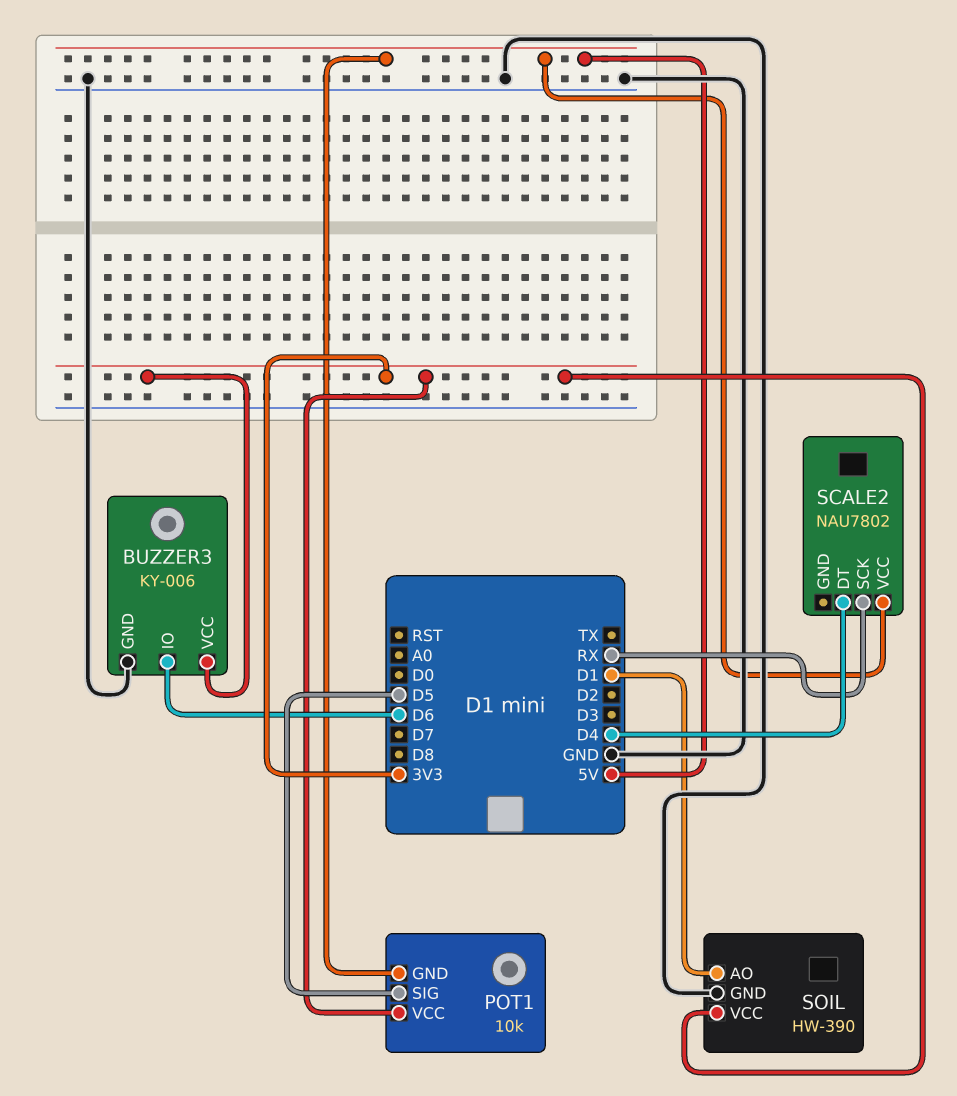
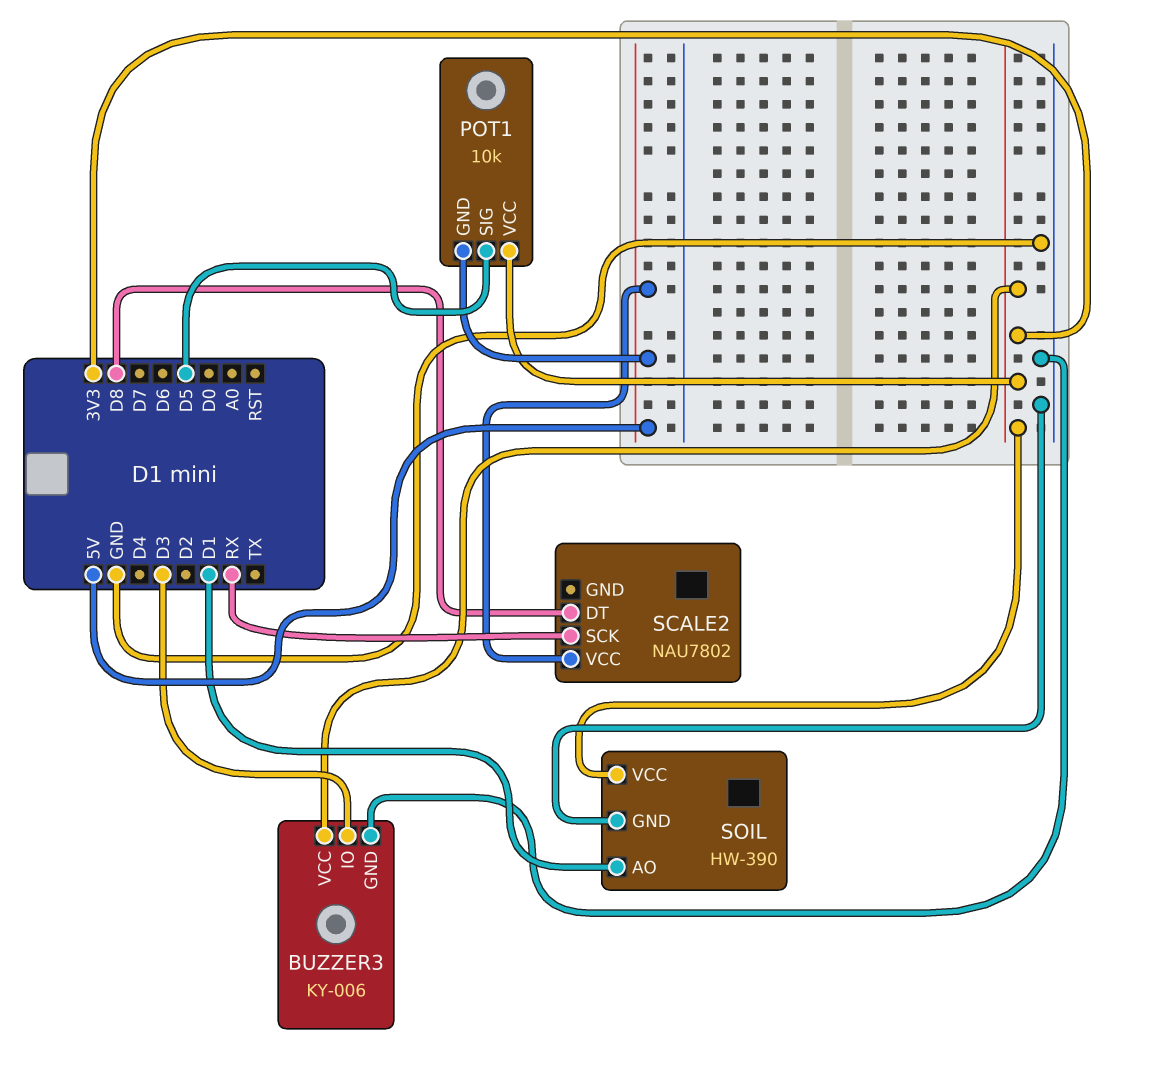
BUZZER3 pin IO: D6 -> D3
SCALE2 pin DT: D4 -> D8

